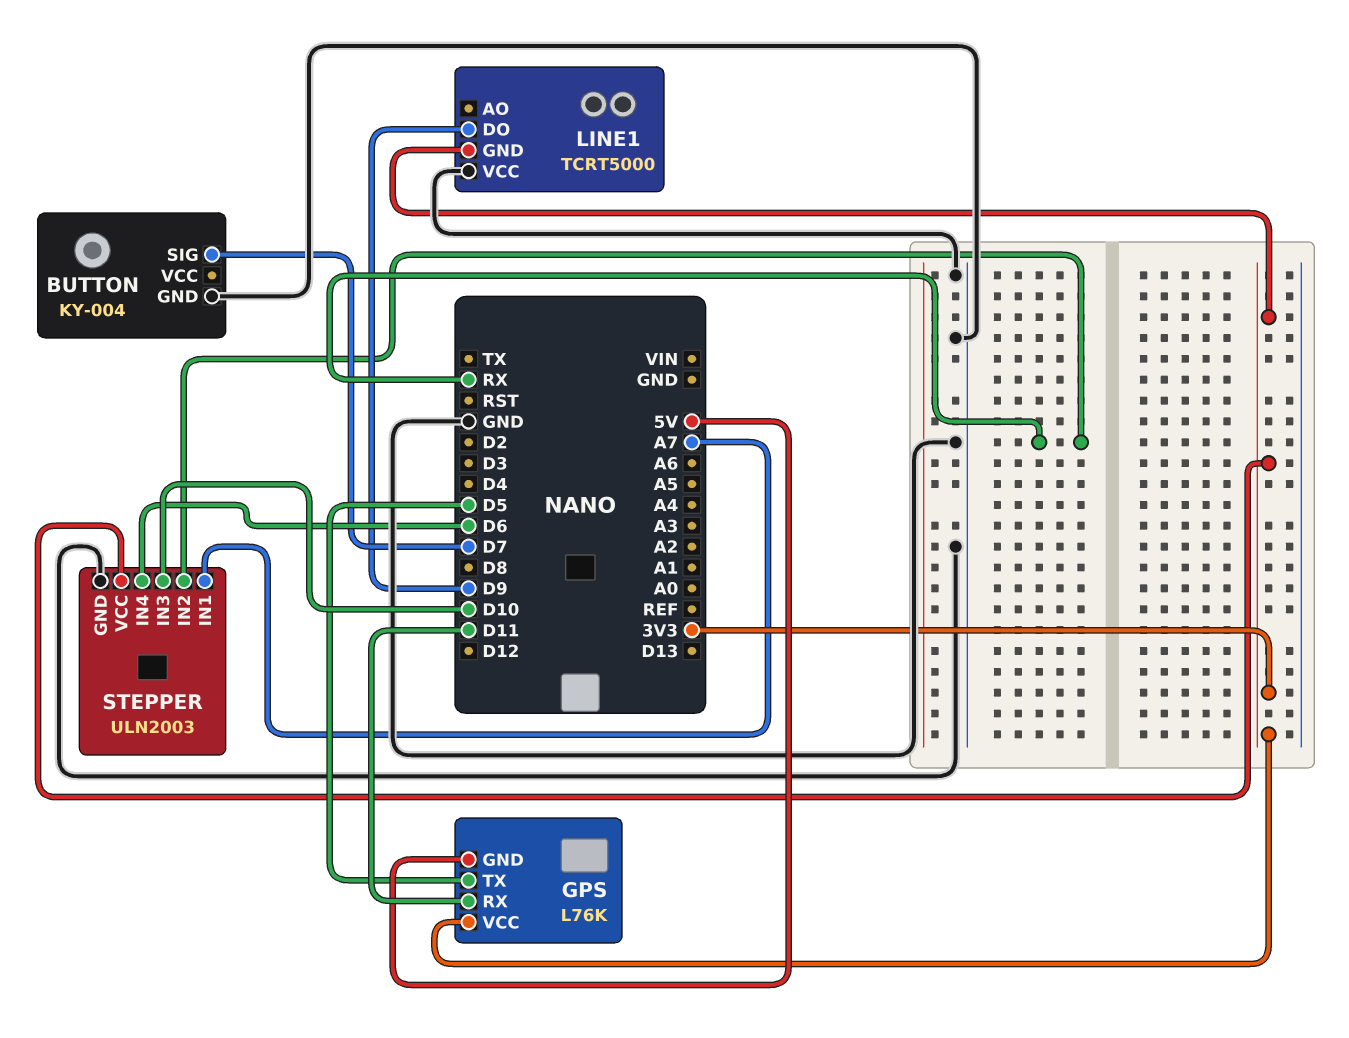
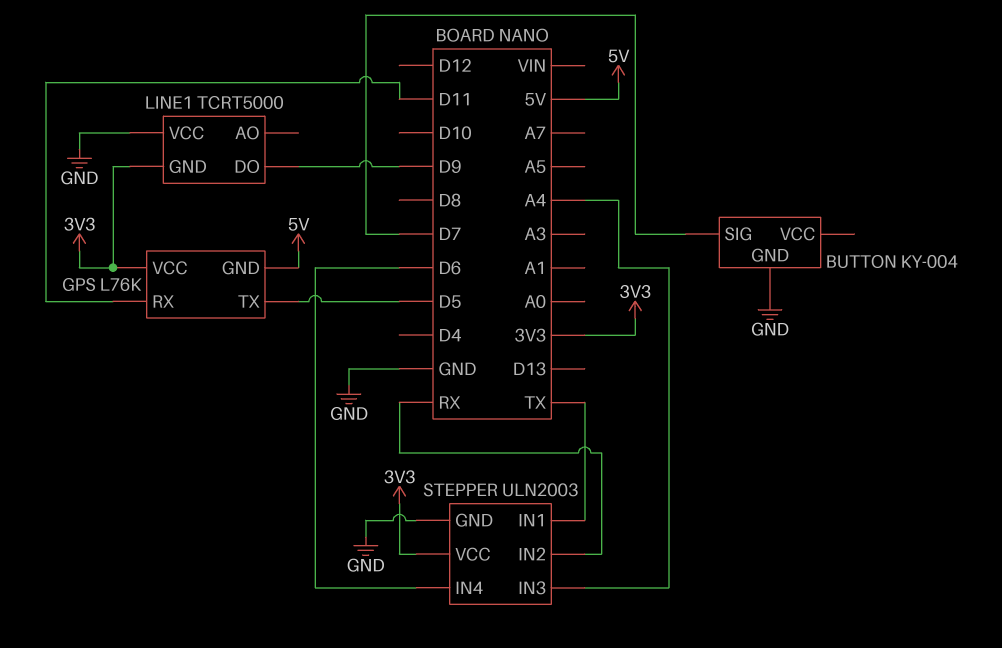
STEPPER pin IN1: A7 -> TX
STEPPER pin IN3: D10 -> A4

